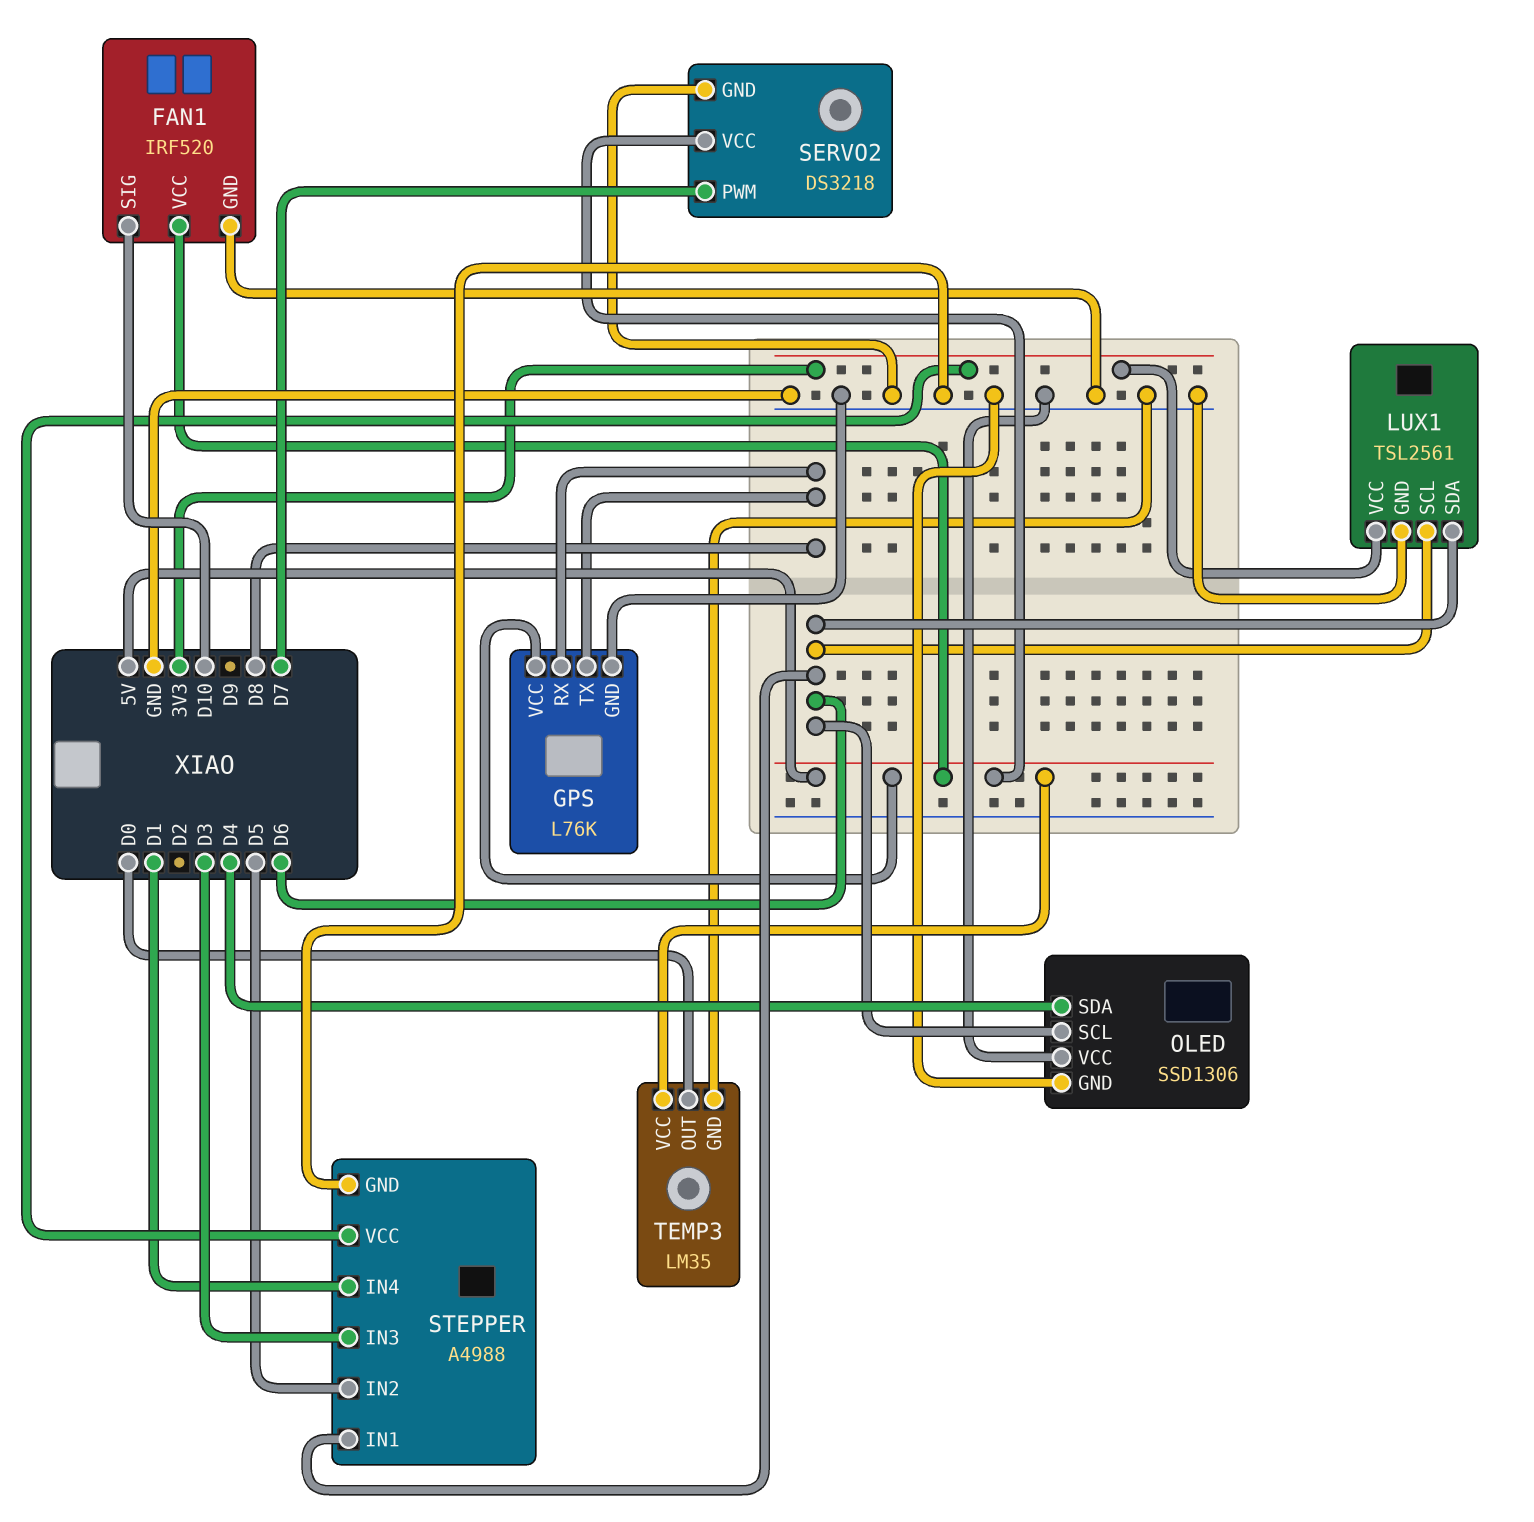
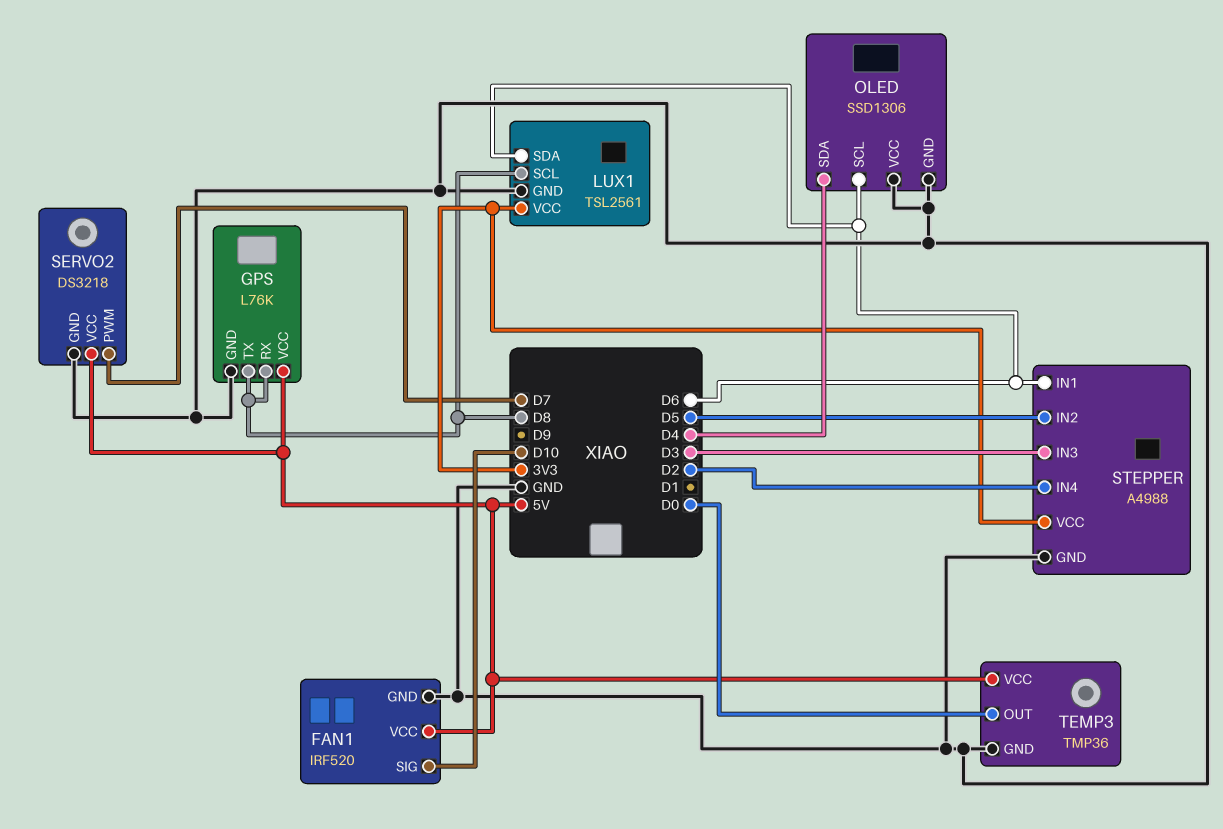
LUX1 pin SCL: D6 -> D8
STEPPER pin IN4: D1 -> D2
TEMP3: LM35 -> TMP36

